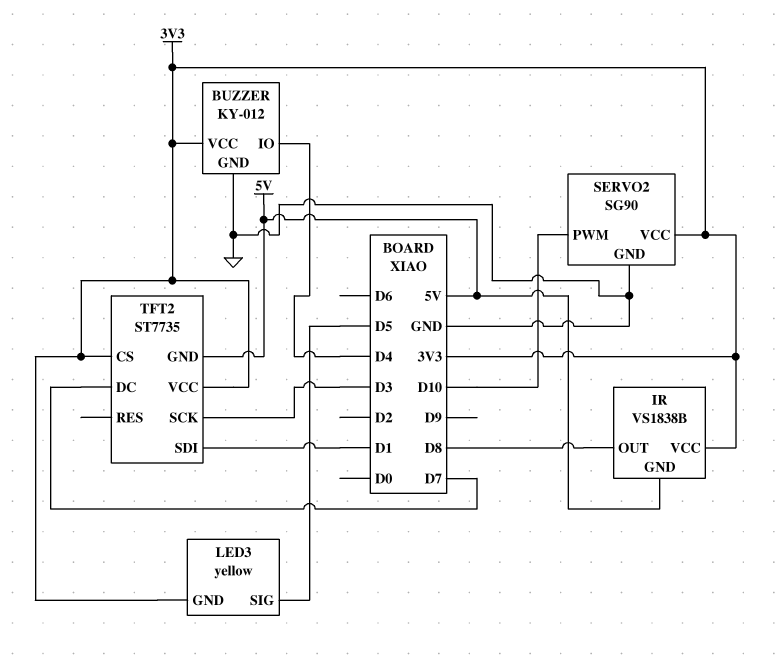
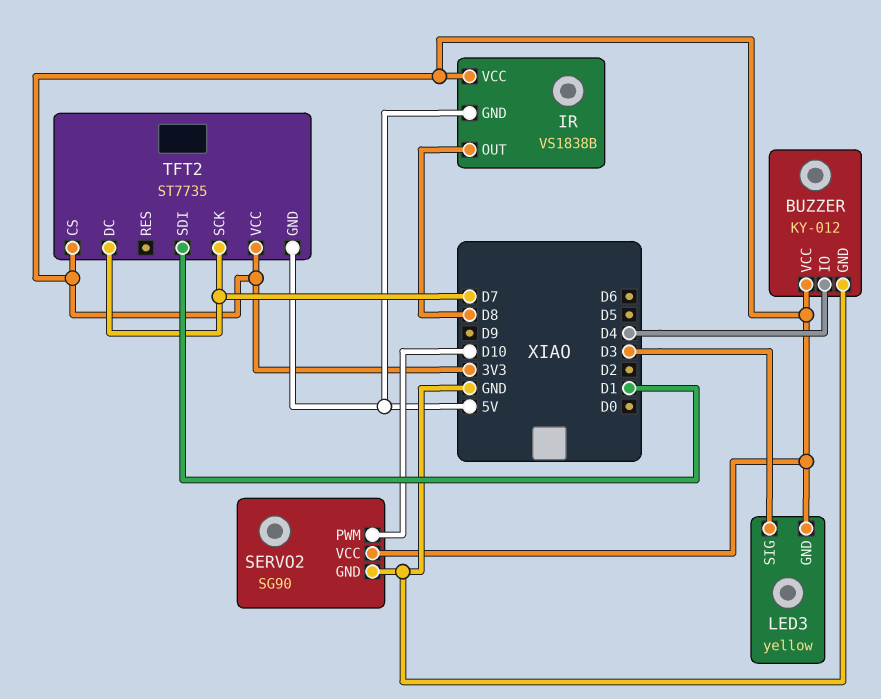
LED3 pin SIG: D5 -> D3
TFT2 pin SCK: D3 -> D7

